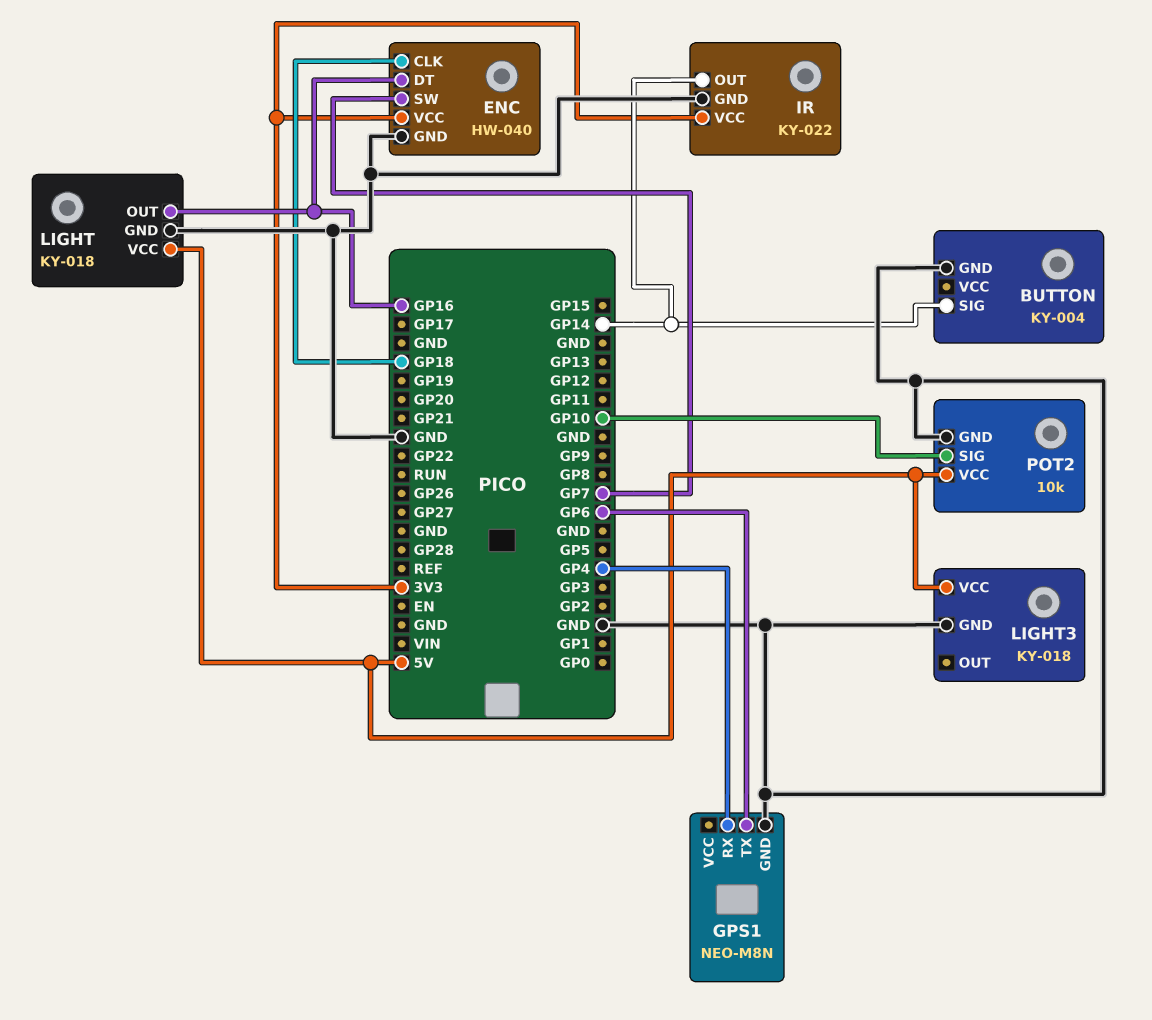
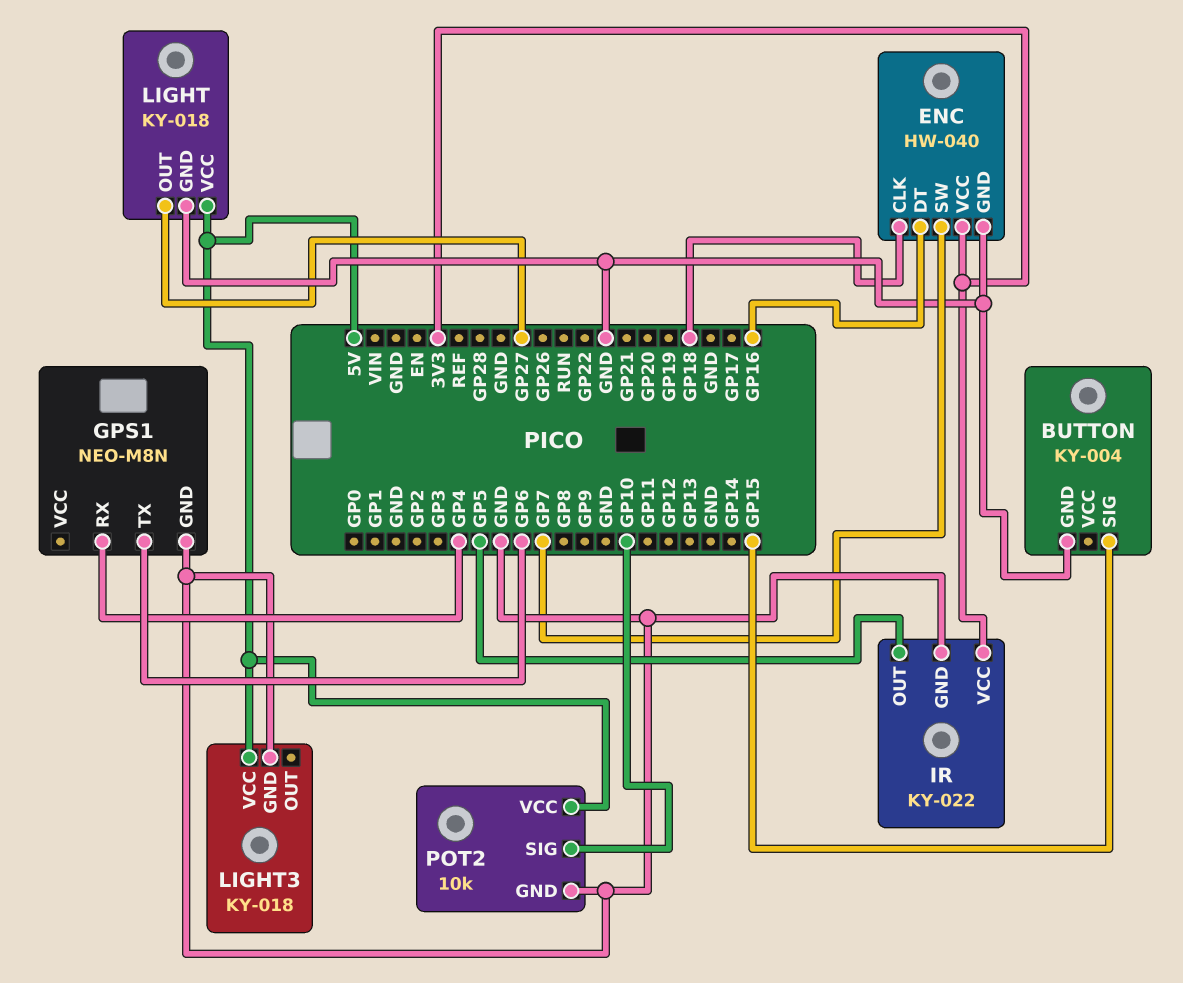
BUTTON pin SIG: GP14 -> GP15
IR pin OUT: GP14 -> GP5
LIGHT pin OUT: GP16 -> GP27

